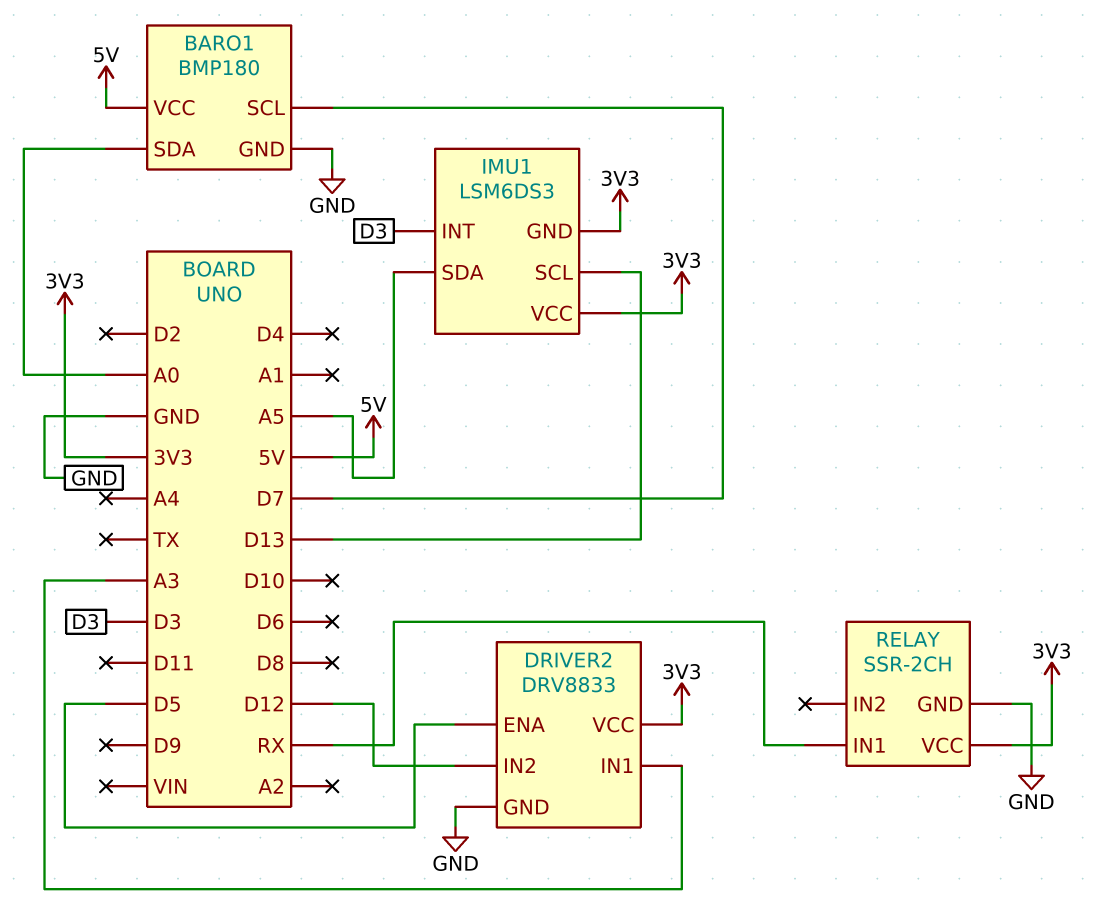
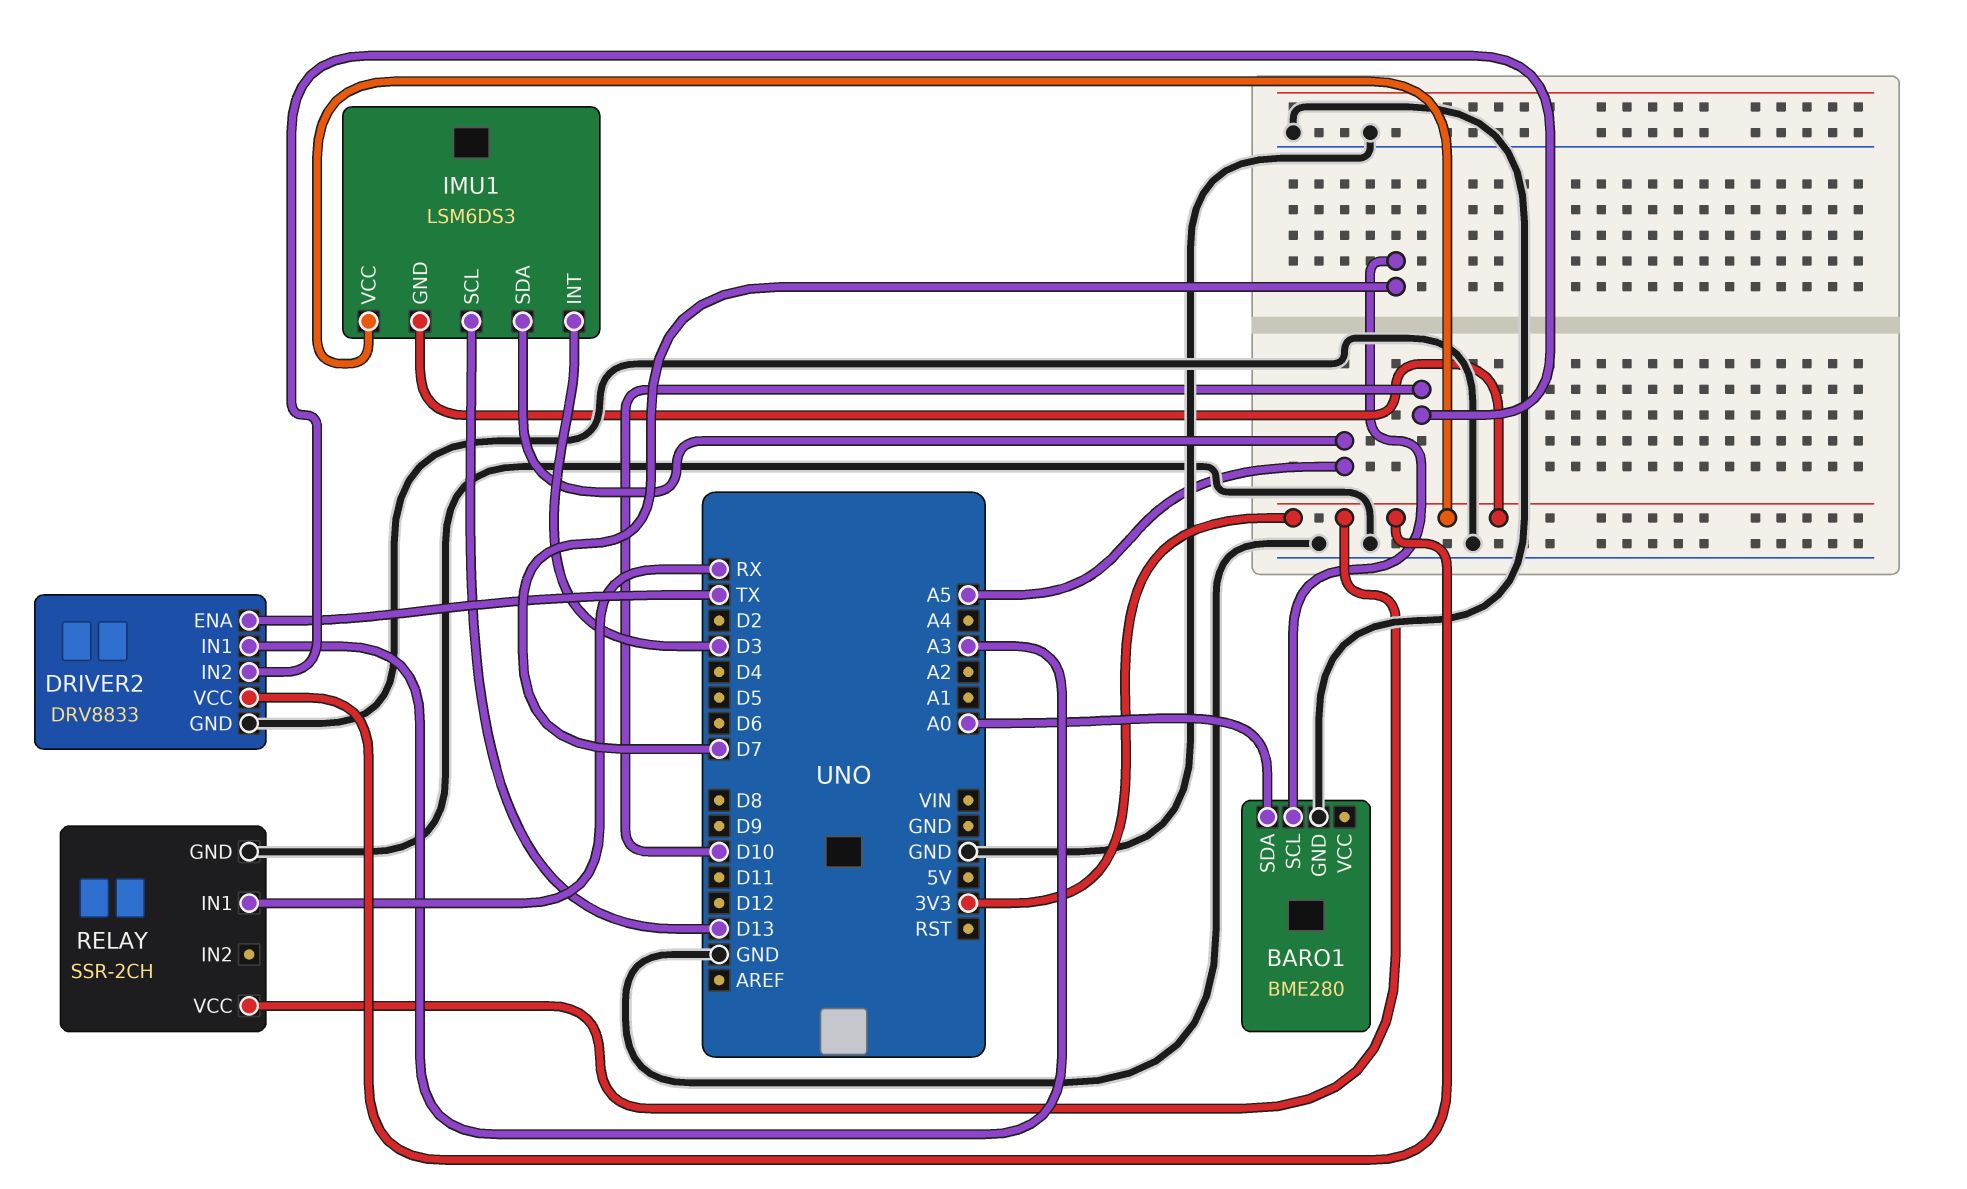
BARO1: BMP180 -> BME280
BARO1 pin VCC: 5V -> none
DRIVER2 pin ENA: D5 -> TX
DRIVER2 pin IN2: D12 -> D10

